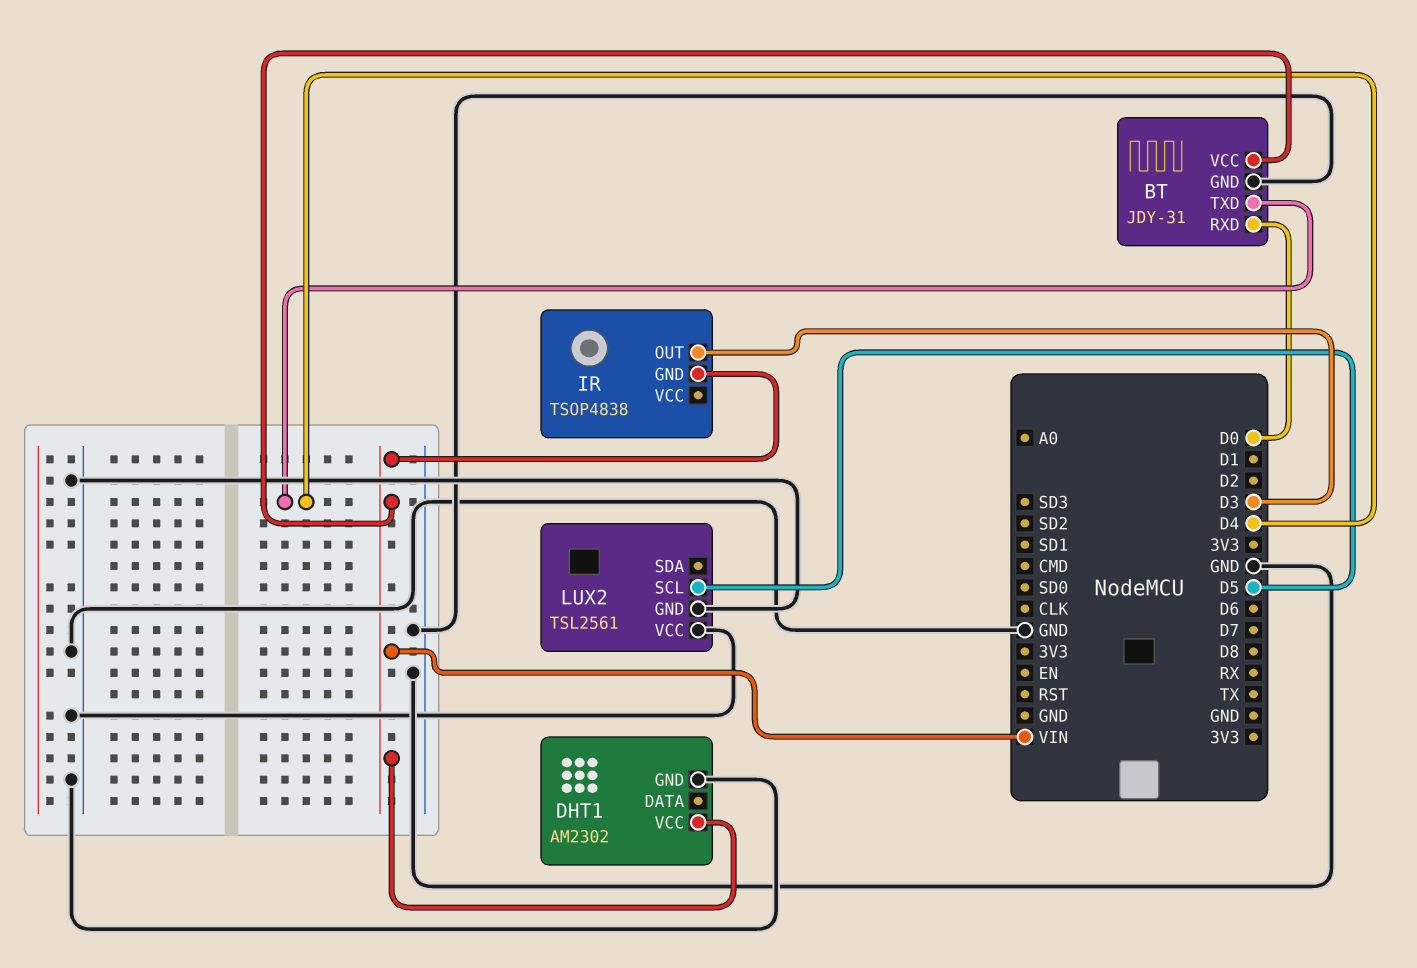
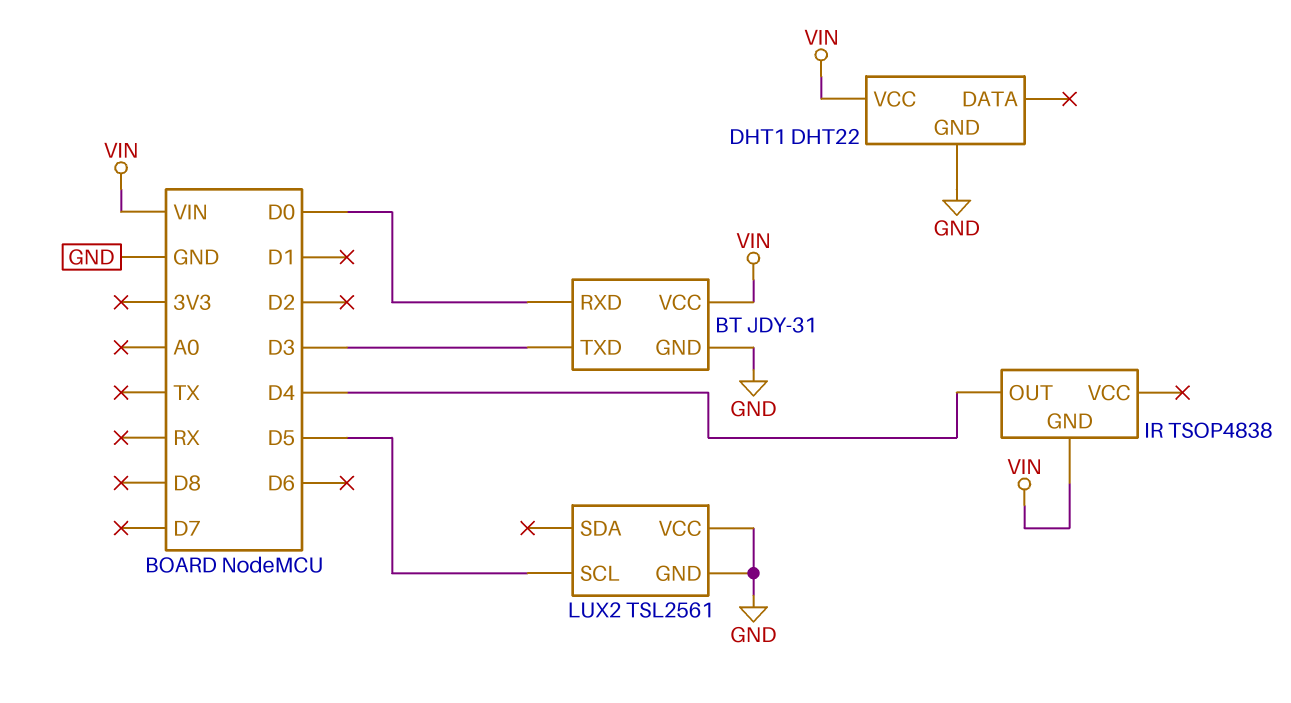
BT pin TXD: D4 -> D3
DHT1: AM2302 -> DHT22
IR pin OUT: D3 -> D4

